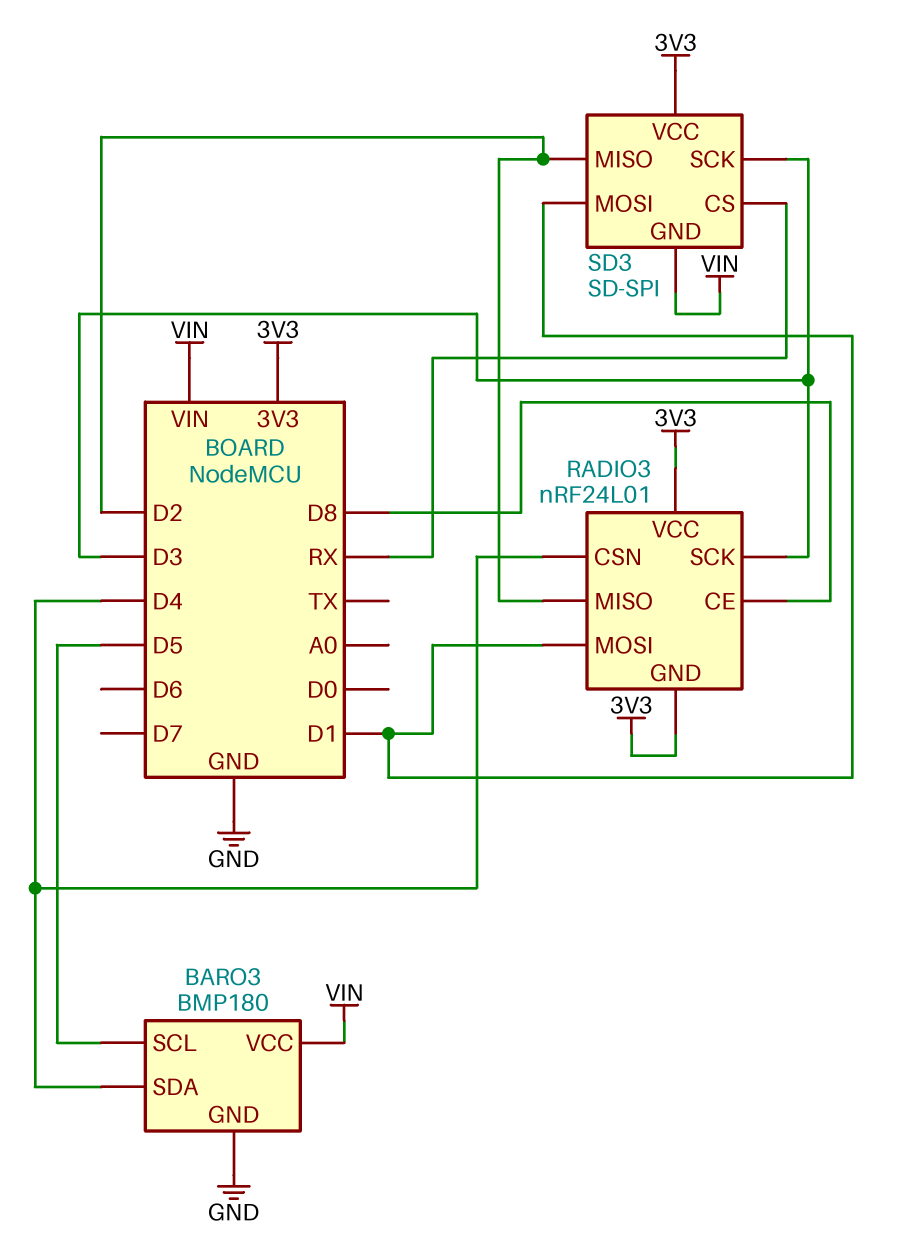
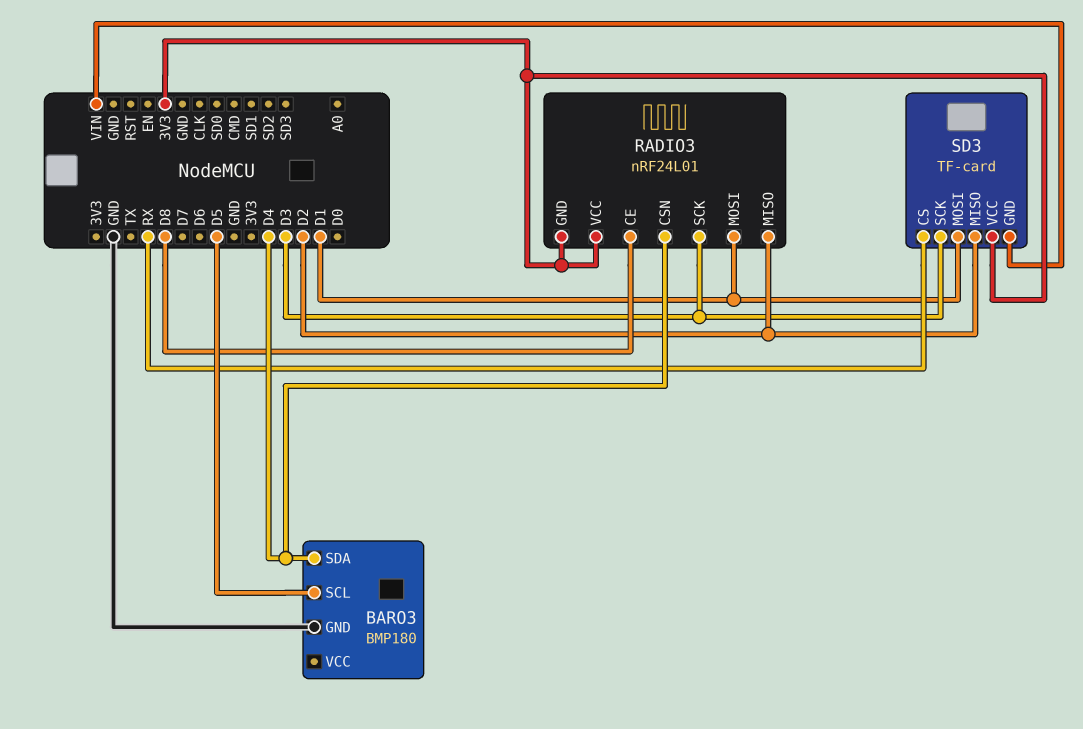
BARO3 pin VCC: VIN -> none
SD3: SD-SPI -> TF-card

